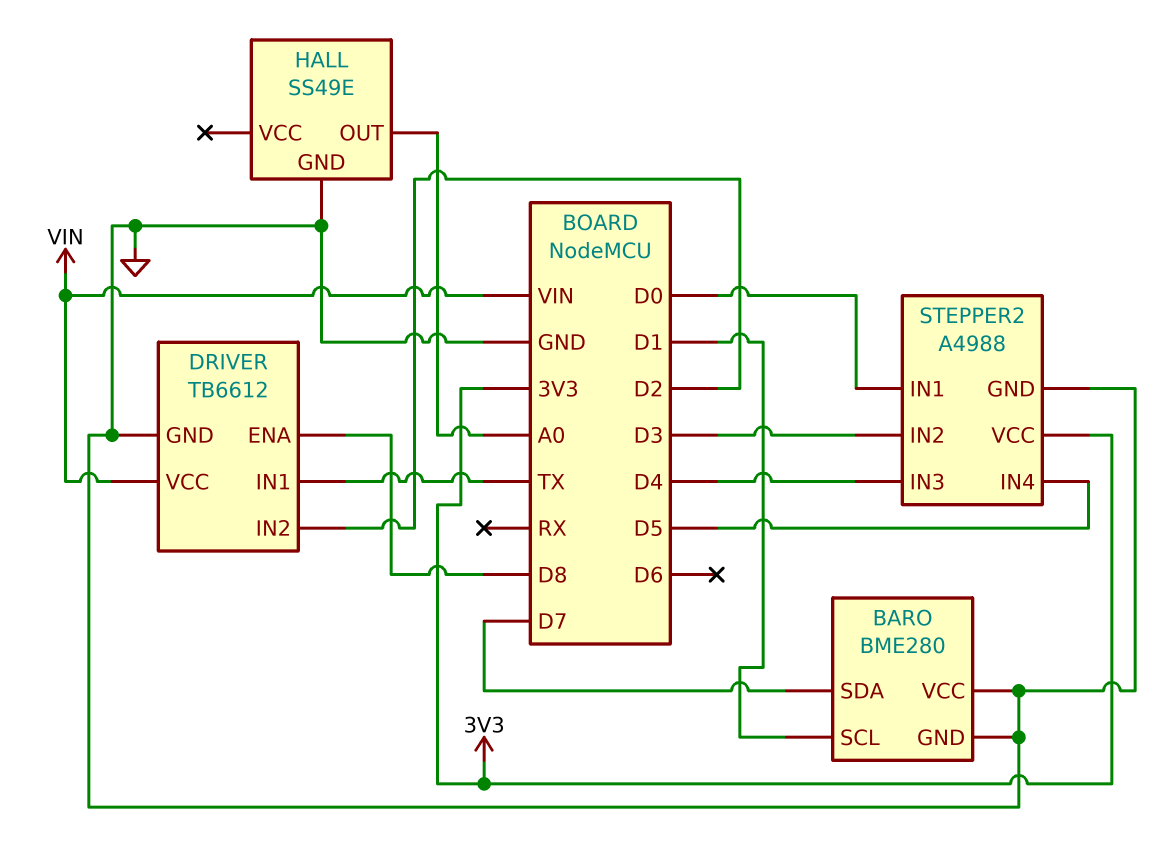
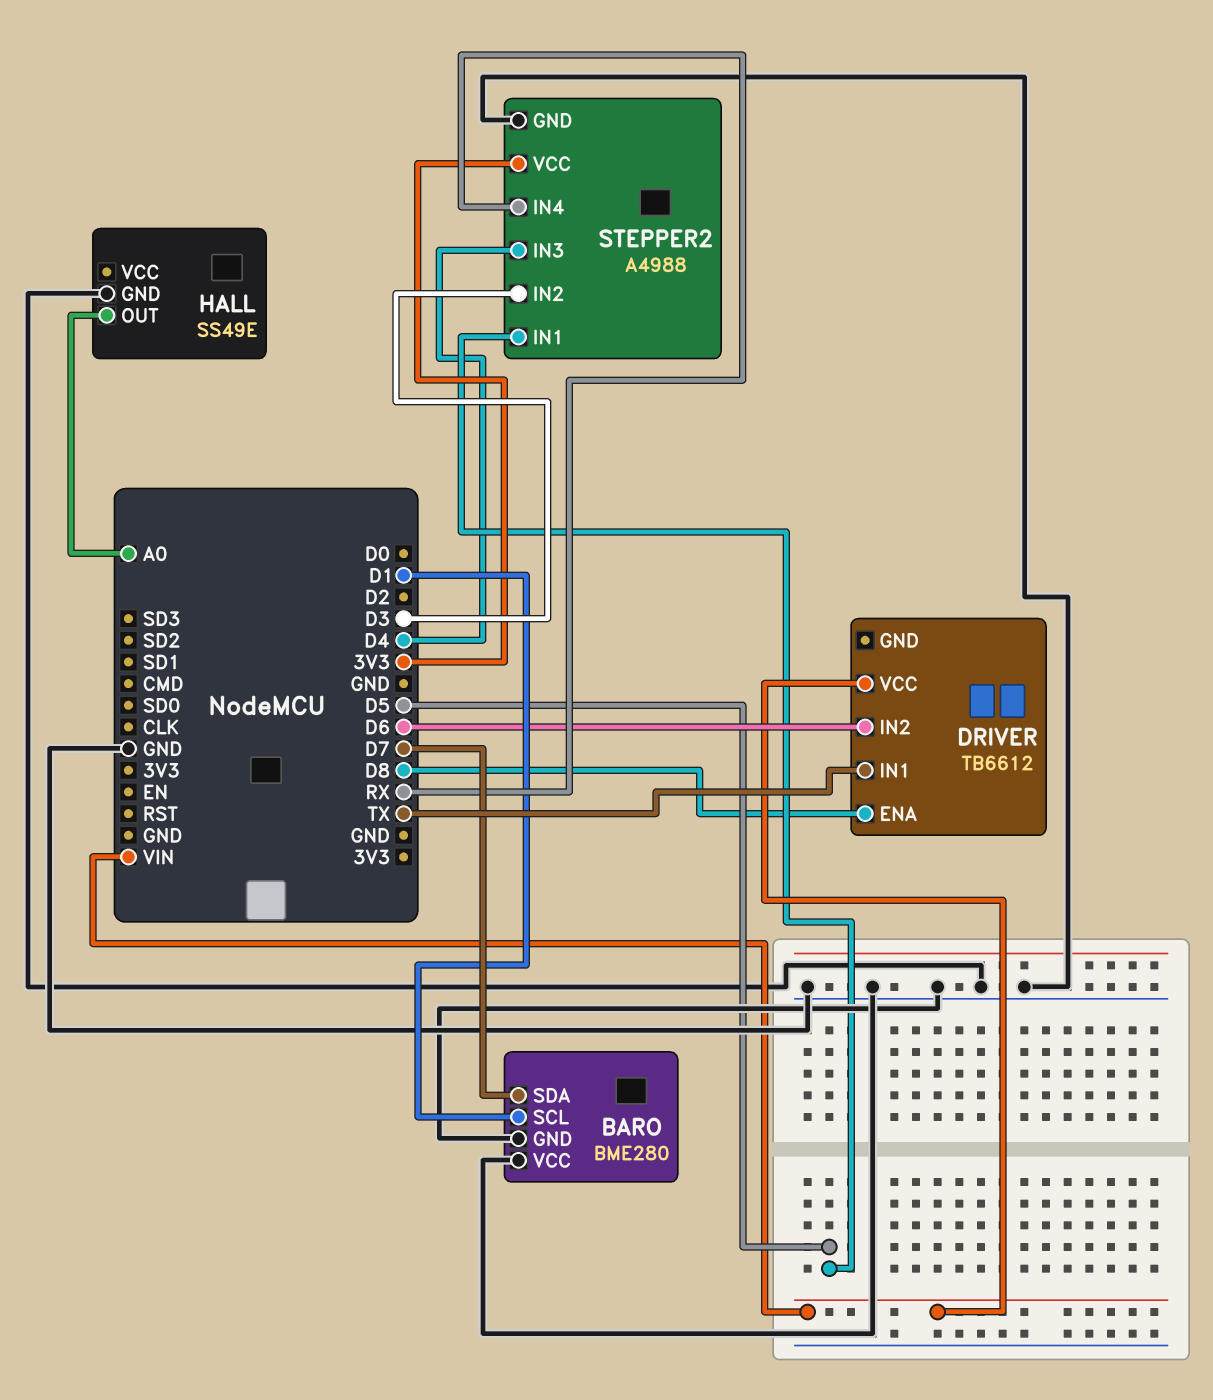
DRIVER pin GND: GND -> none
DRIVER pin IN2: D2 -> D6
STEPPER2 pin IN1: D0 -> D5
STEPPER2 pin IN4: D5 -> RX

